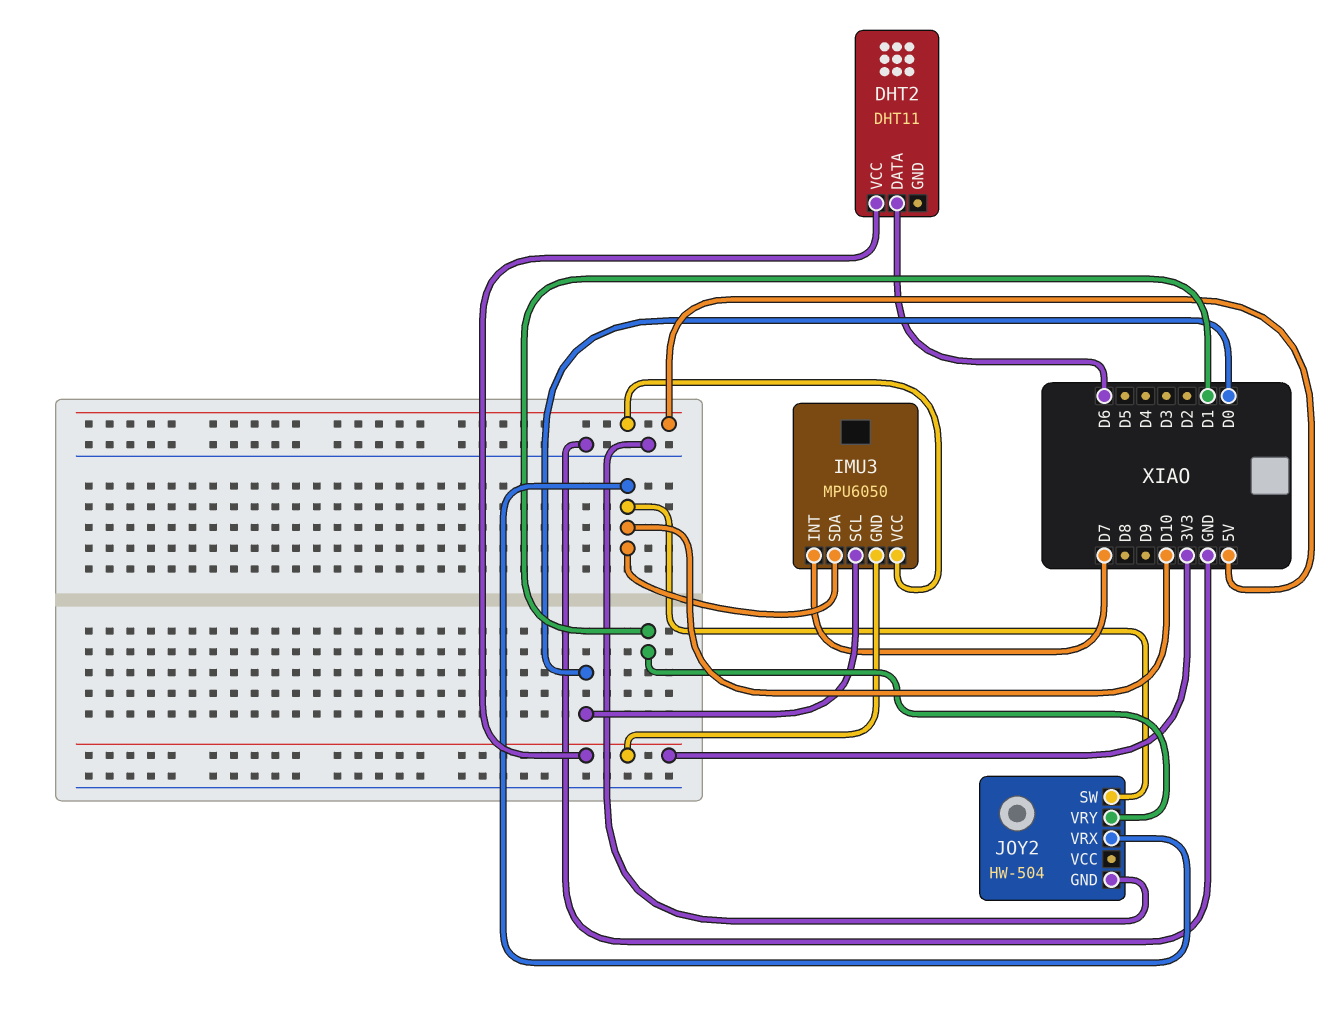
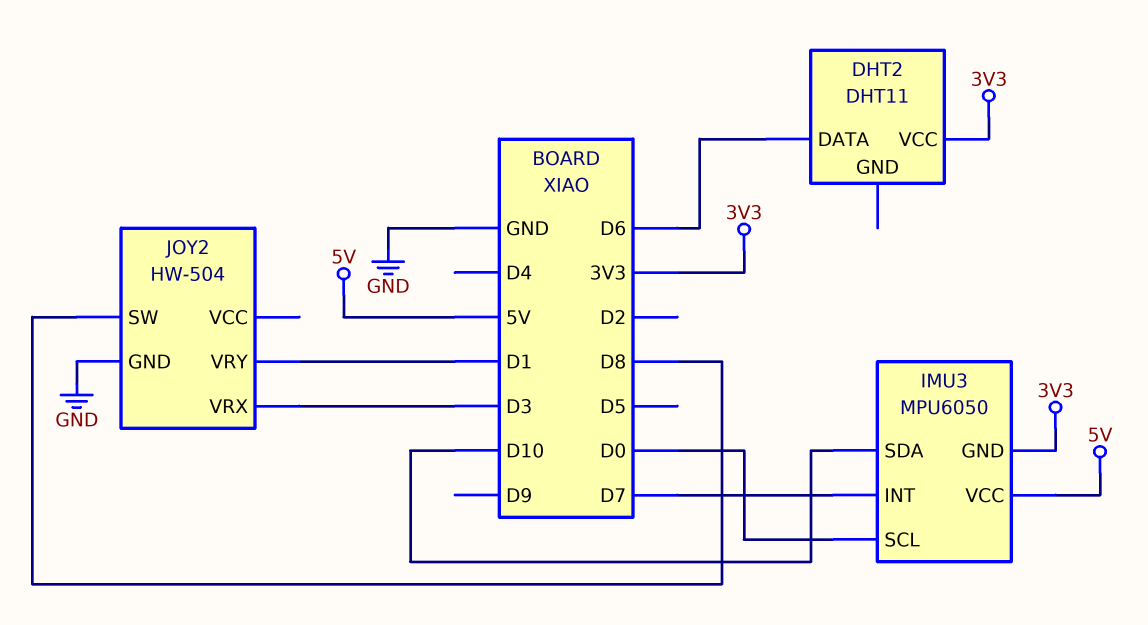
JOY2 pin SW: D10 -> D8
JOY2 pin VRX: D10 -> D3

